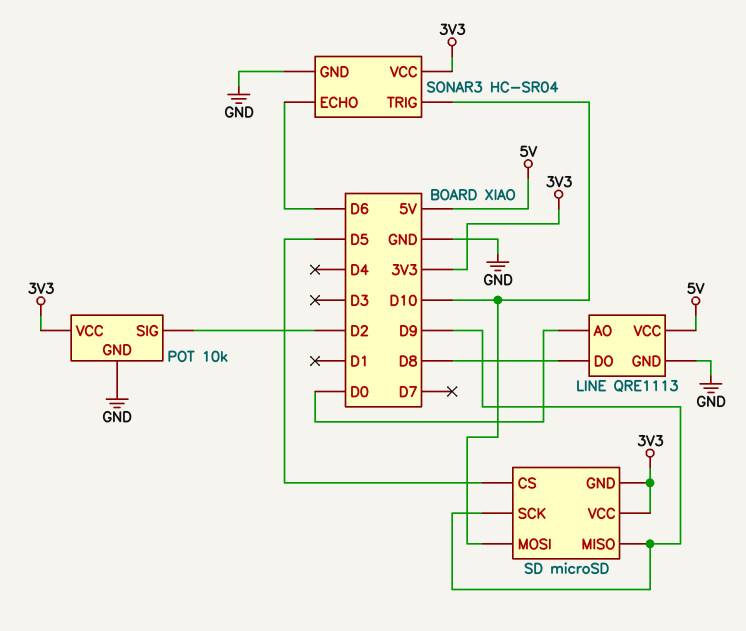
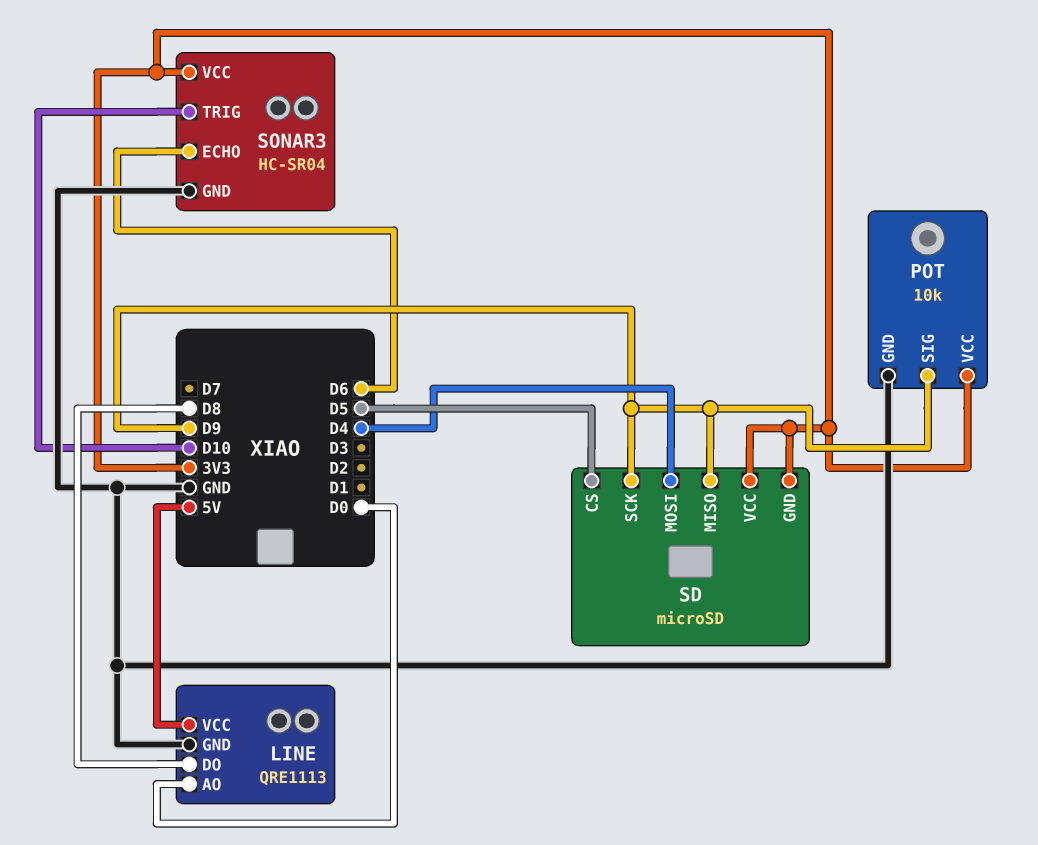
POT pin SIG: D2 -> D9
SD pin MOSI: D10 -> D4

